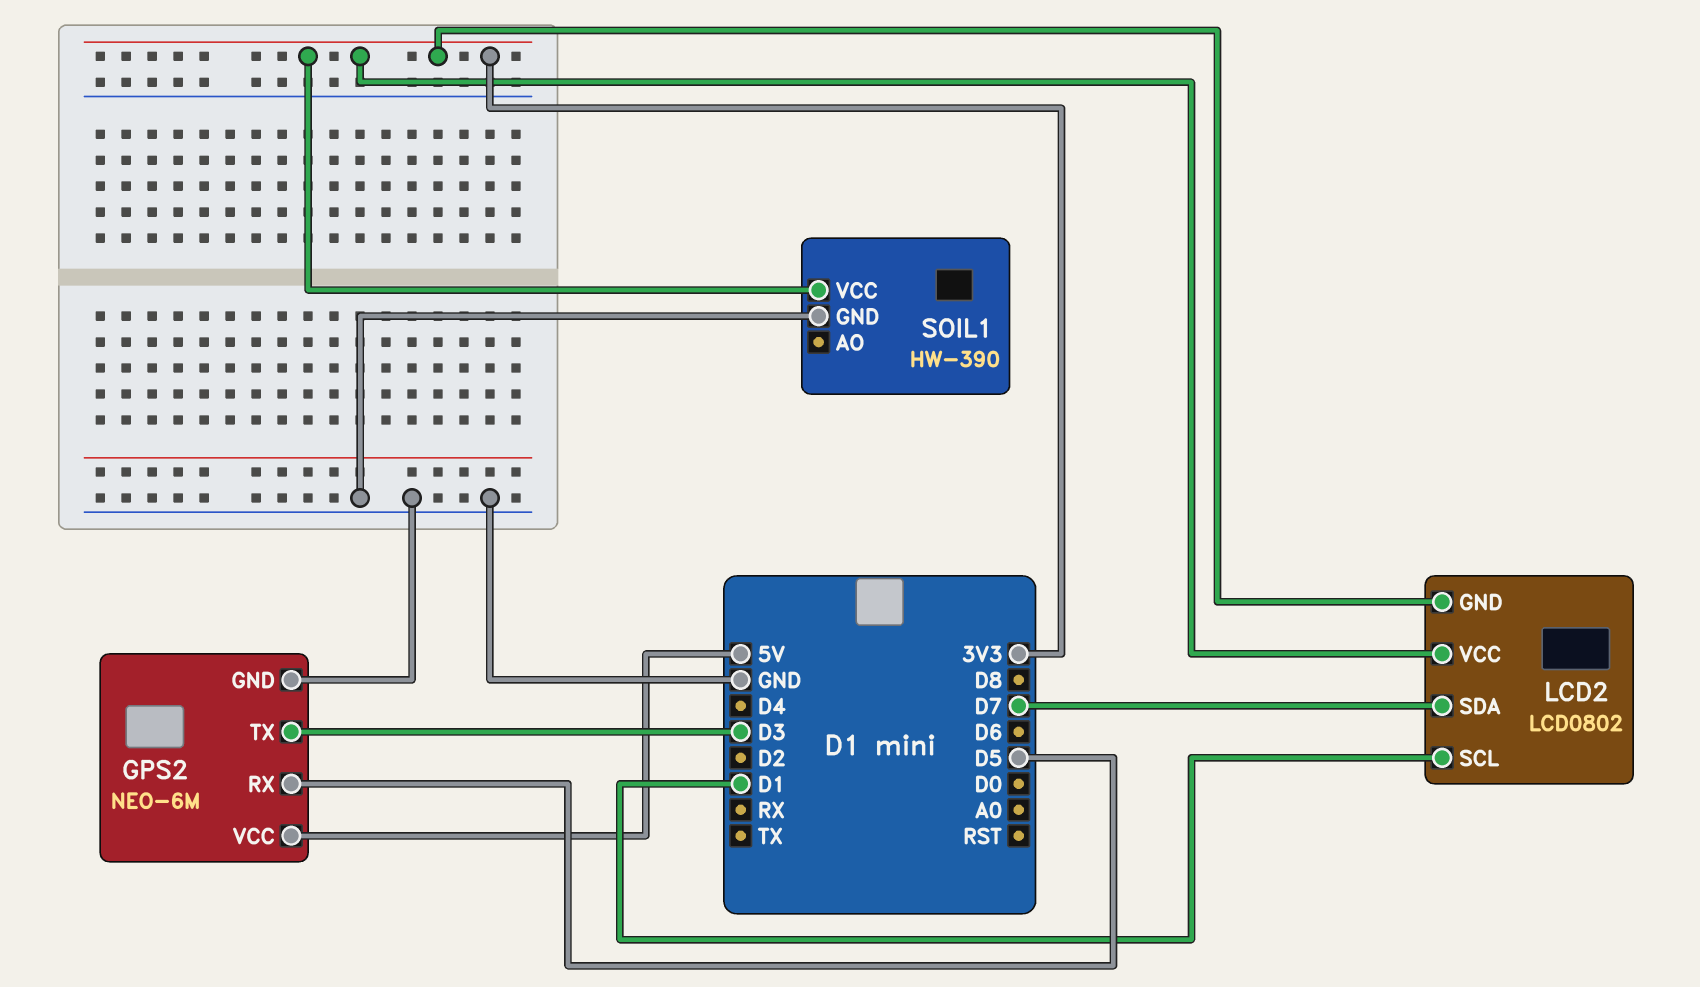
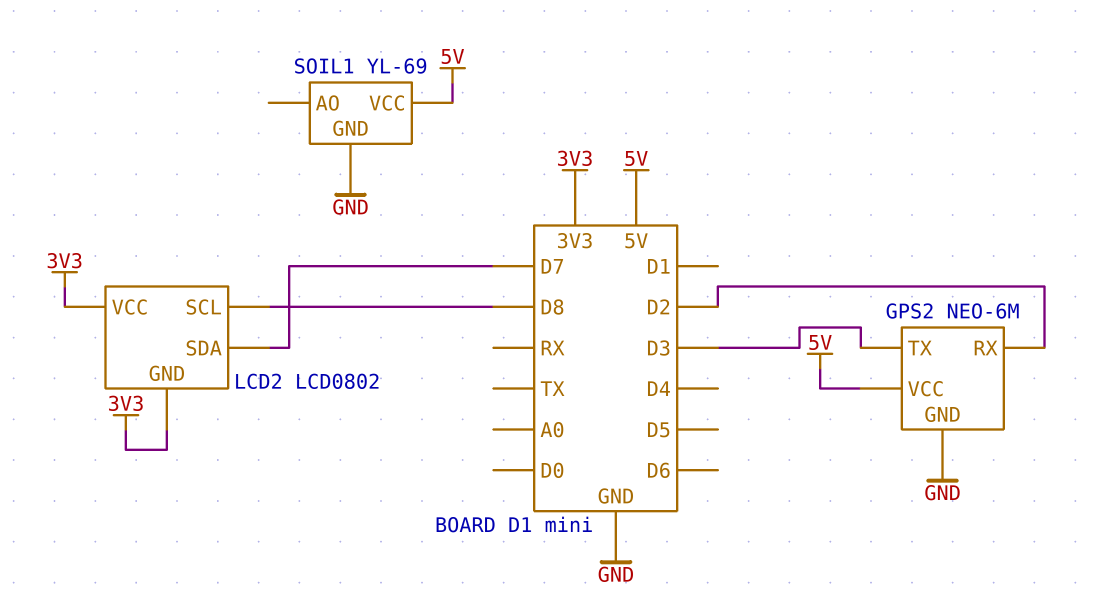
GPS2 pin RX: D5 -> D2
LCD2 pin SCL: D1 -> D8
SOIL1: HW-390 -> YL-69
SOIL1 pin VCC: 3V3 -> 5V

